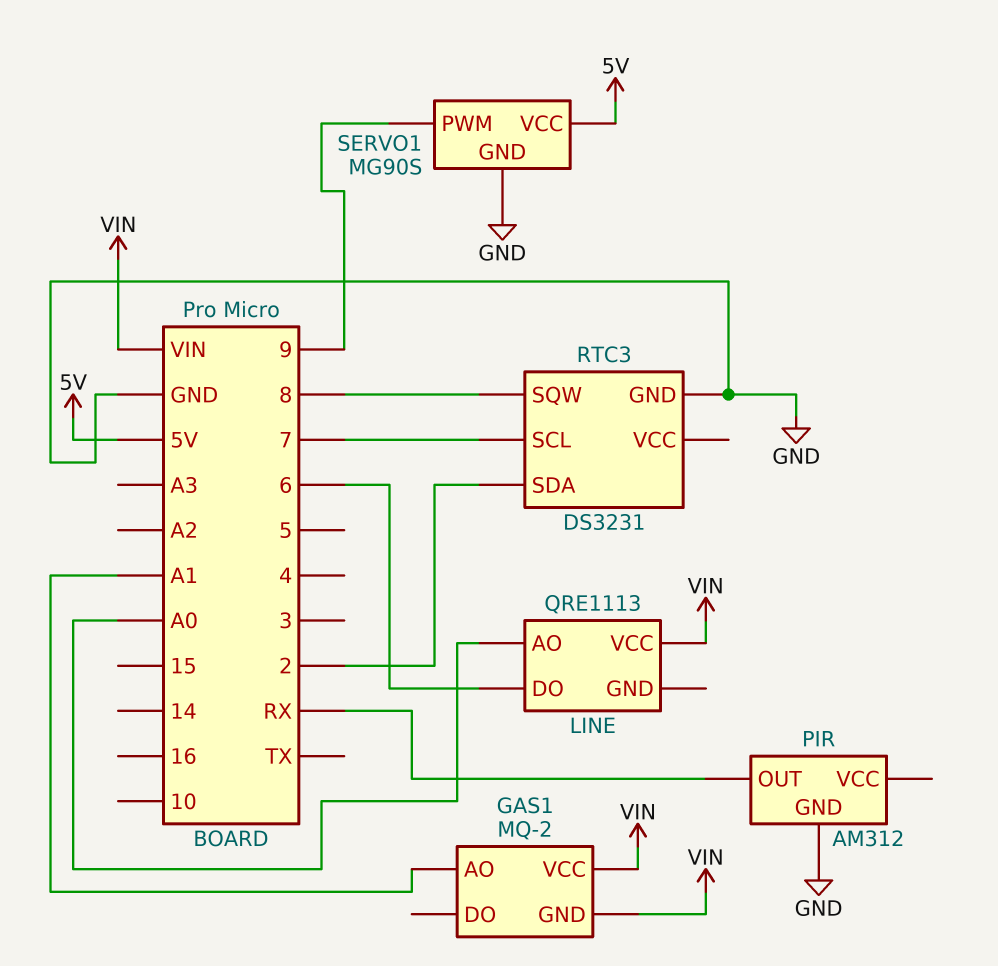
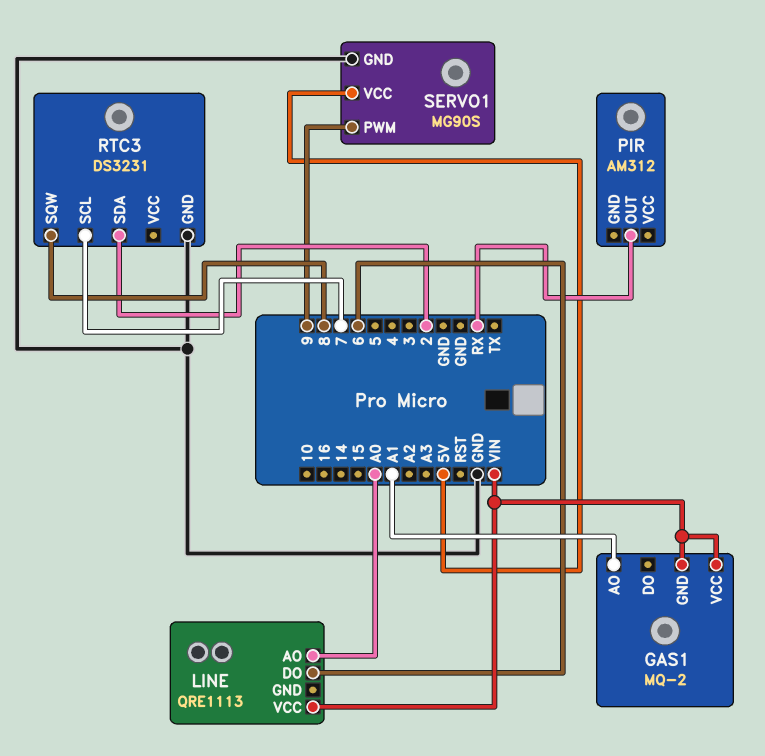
PIR pin GND: GND -> none

